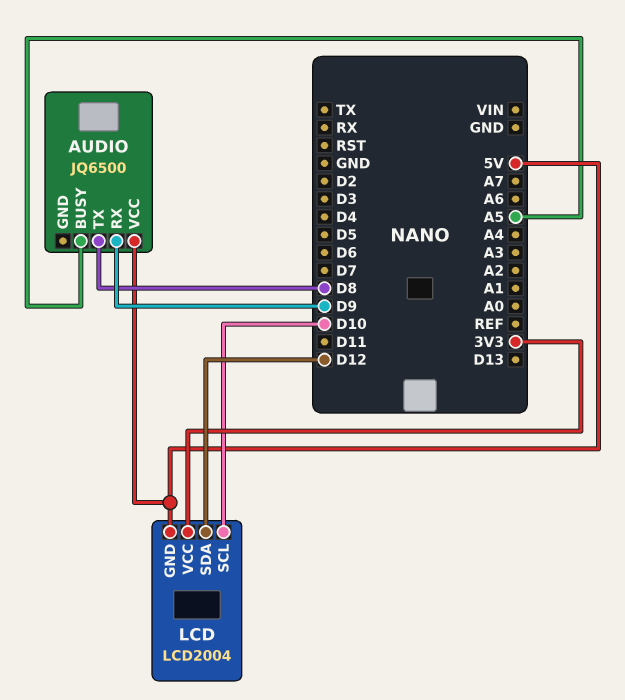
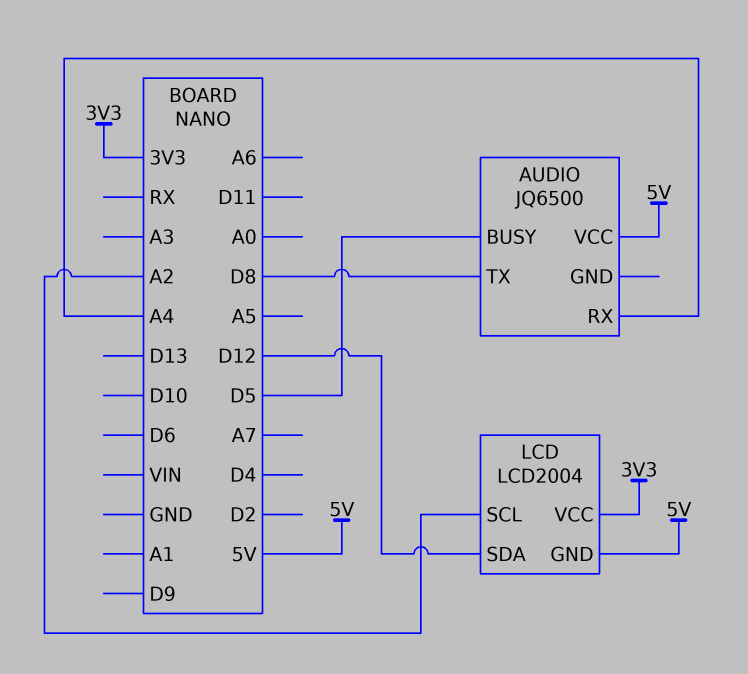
AUDIO pin BUSY: A5 -> D5
AUDIO pin RX: D9 -> A4
LCD pin SCL: D10 -> A2

